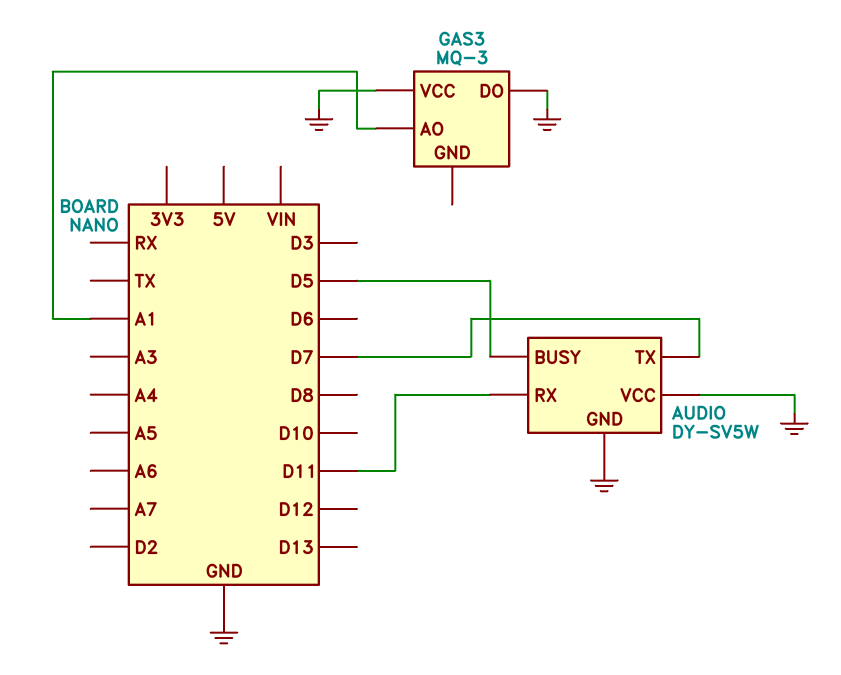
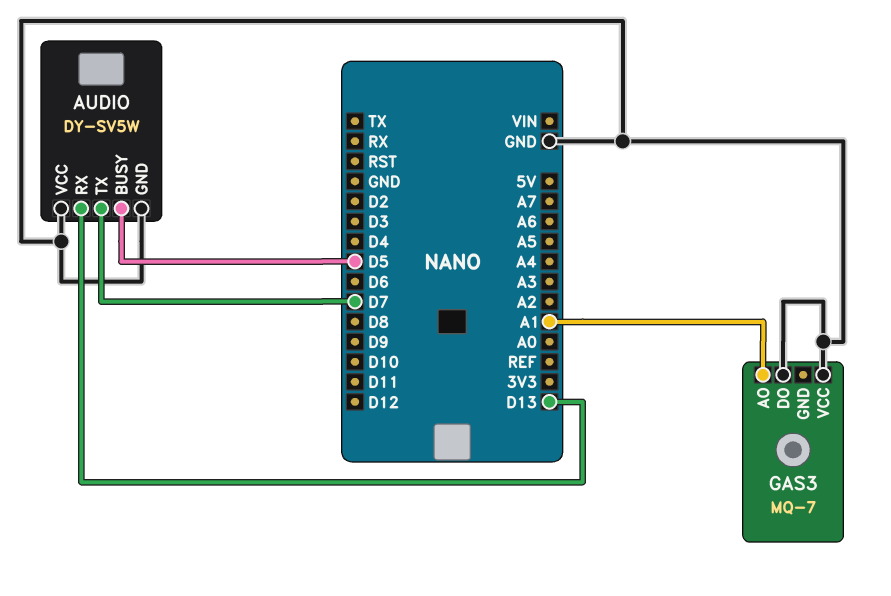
AUDIO pin RX: D11 -> D13
GAS3: MQ-3 -> MQ-7

